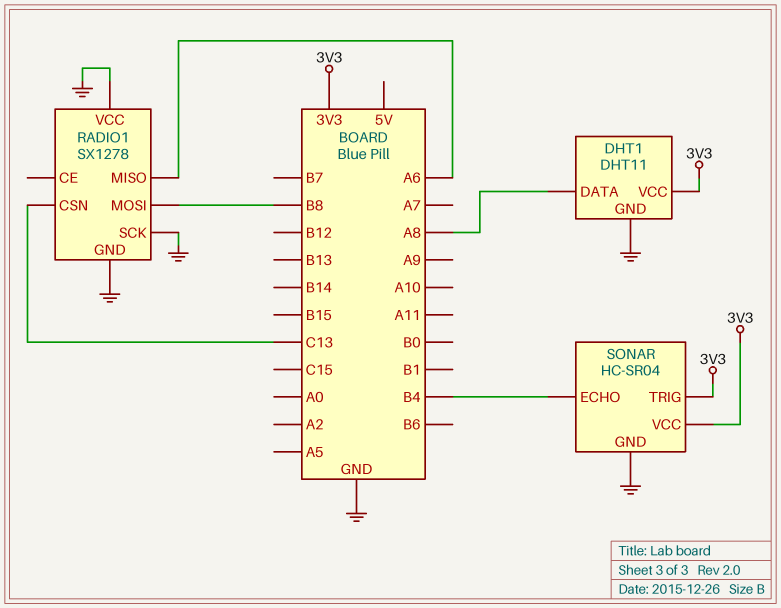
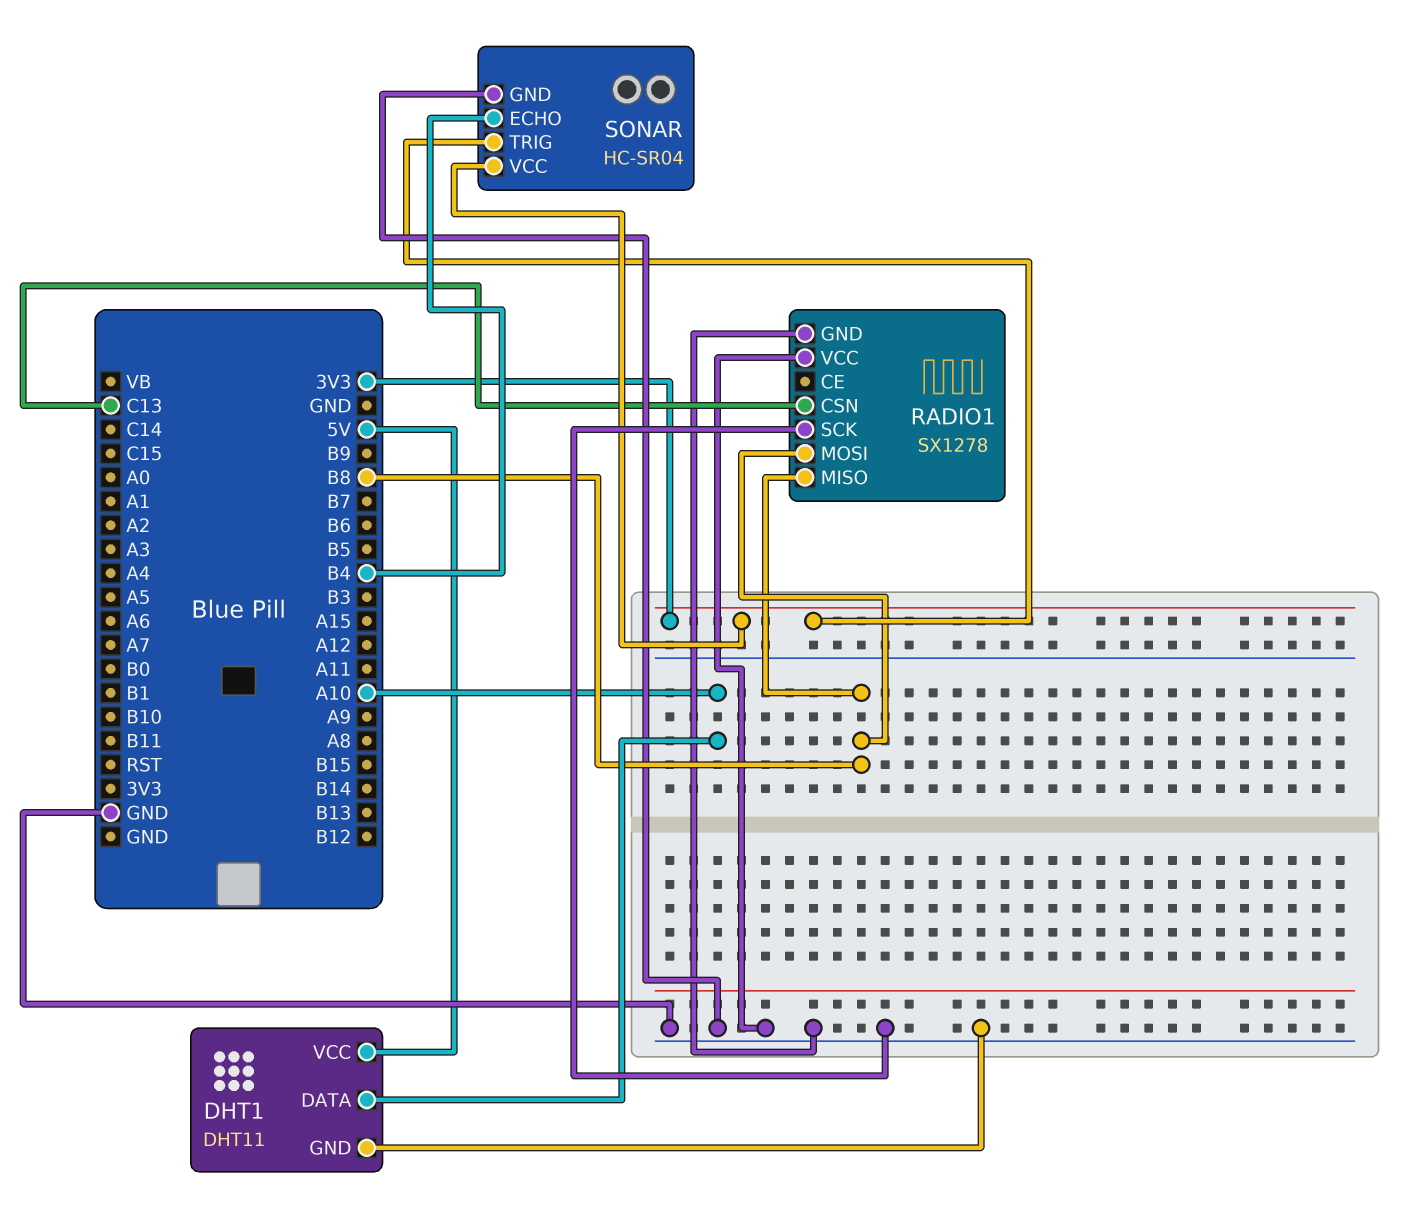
DHT1 pin DATA: A8 -> A10
DHT1 pin VCC: 3V3 -> 5V
RADIO1 pin MISO: A6 -> B8

